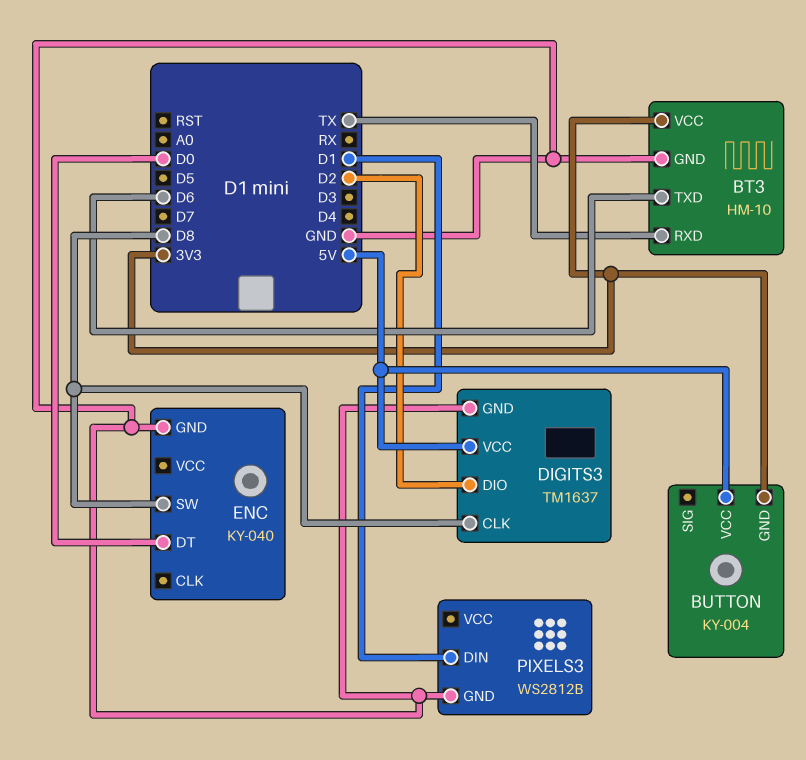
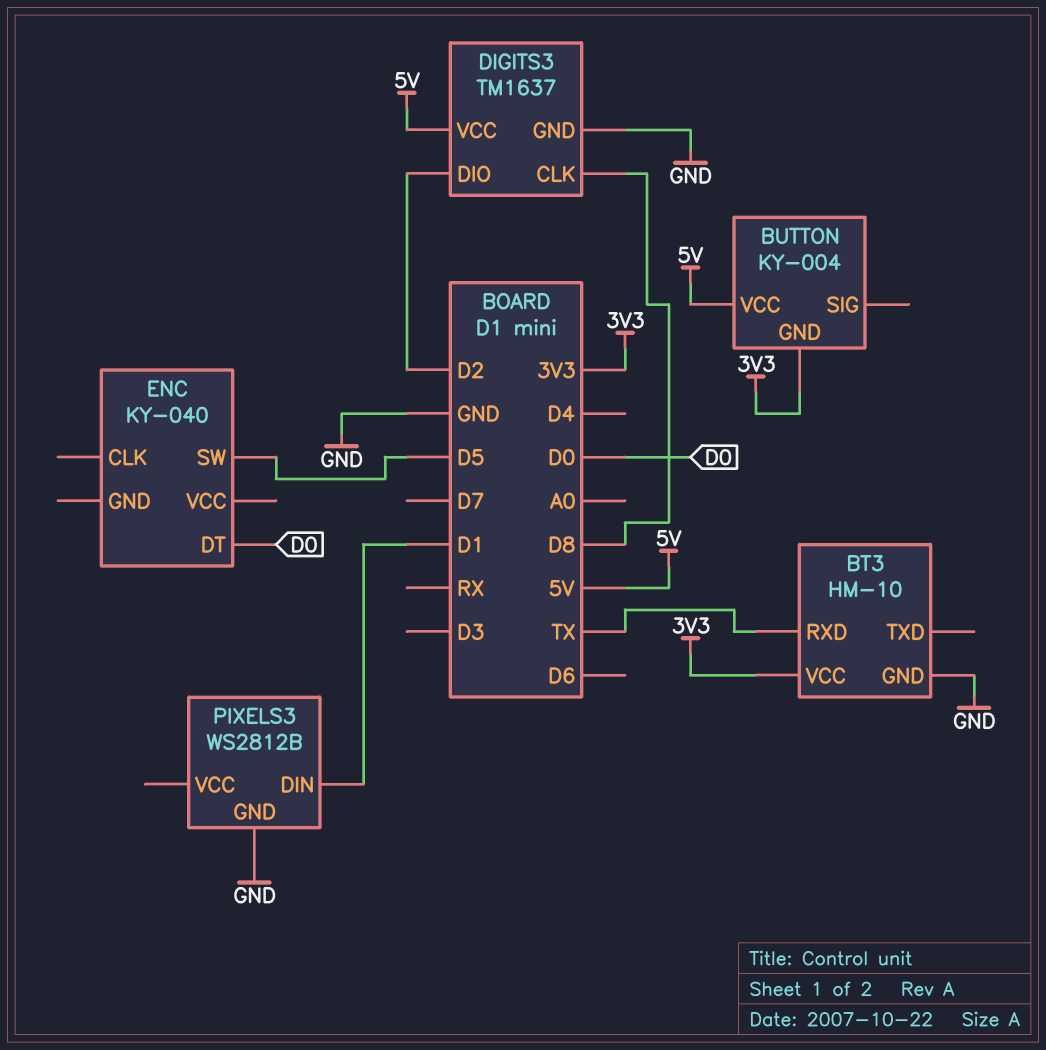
BT3 pin TXD: D6 -> none
ENC pin GND: GND -> none
ENC pin SW: D8 -> D5

